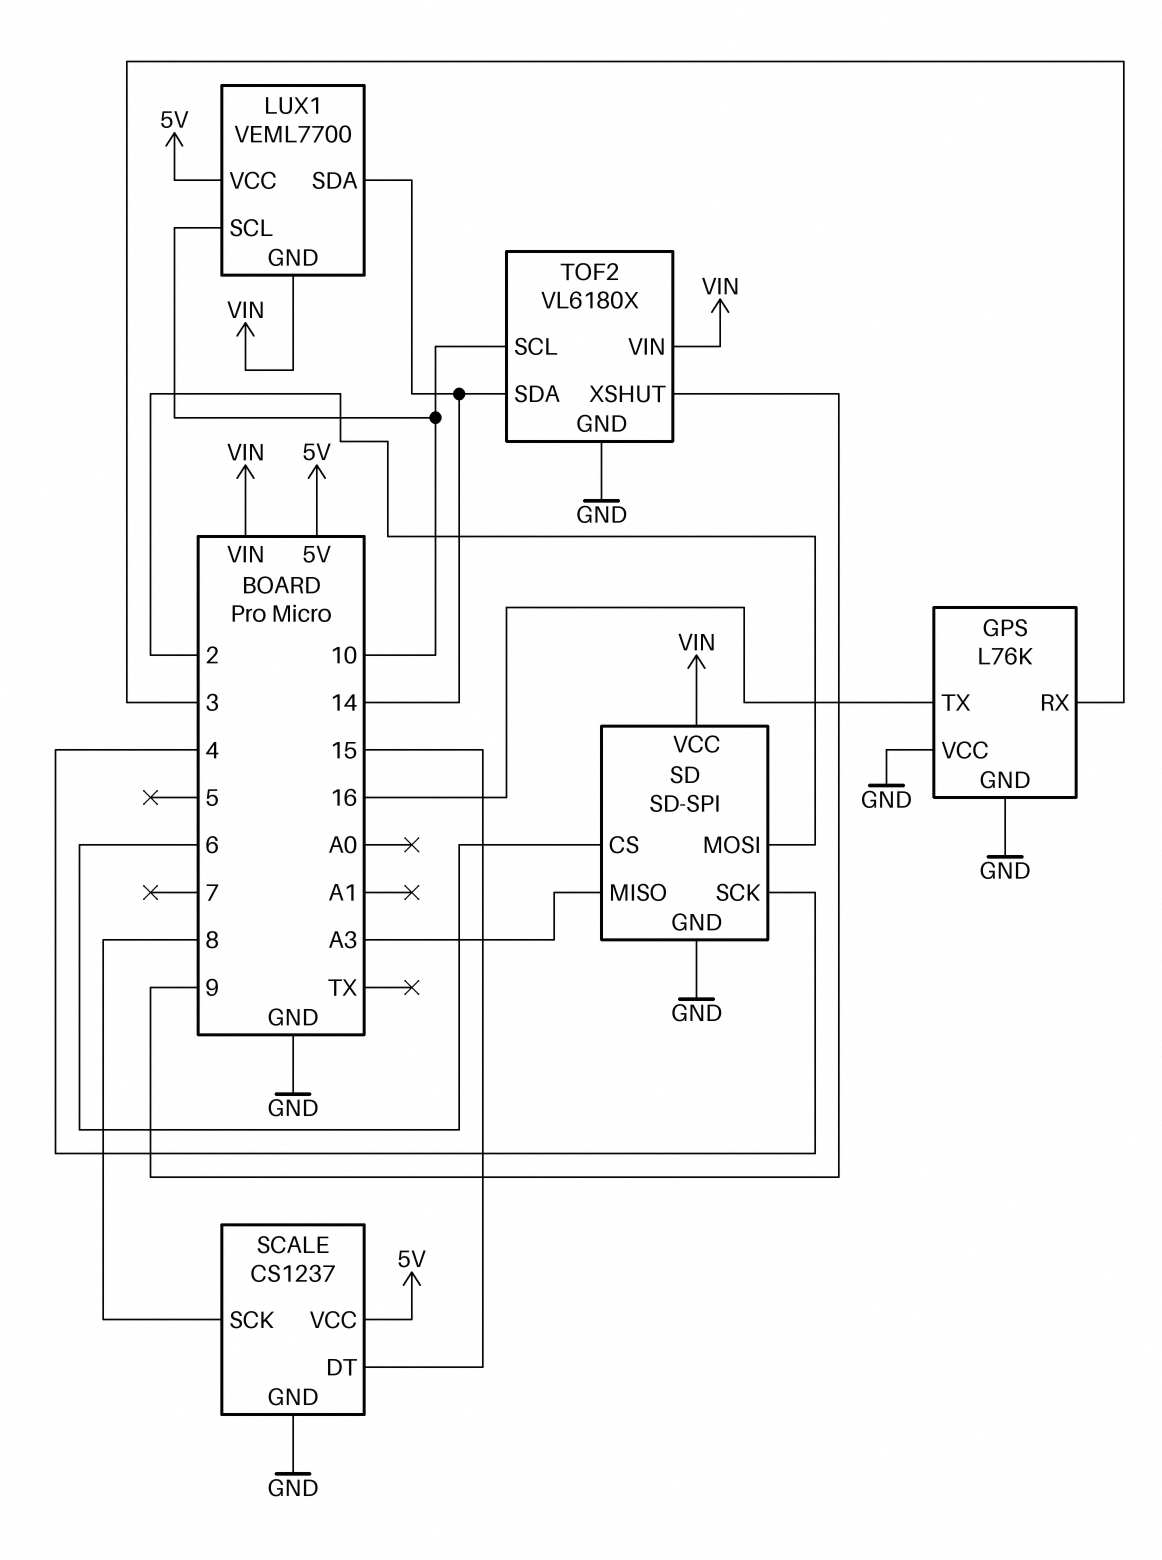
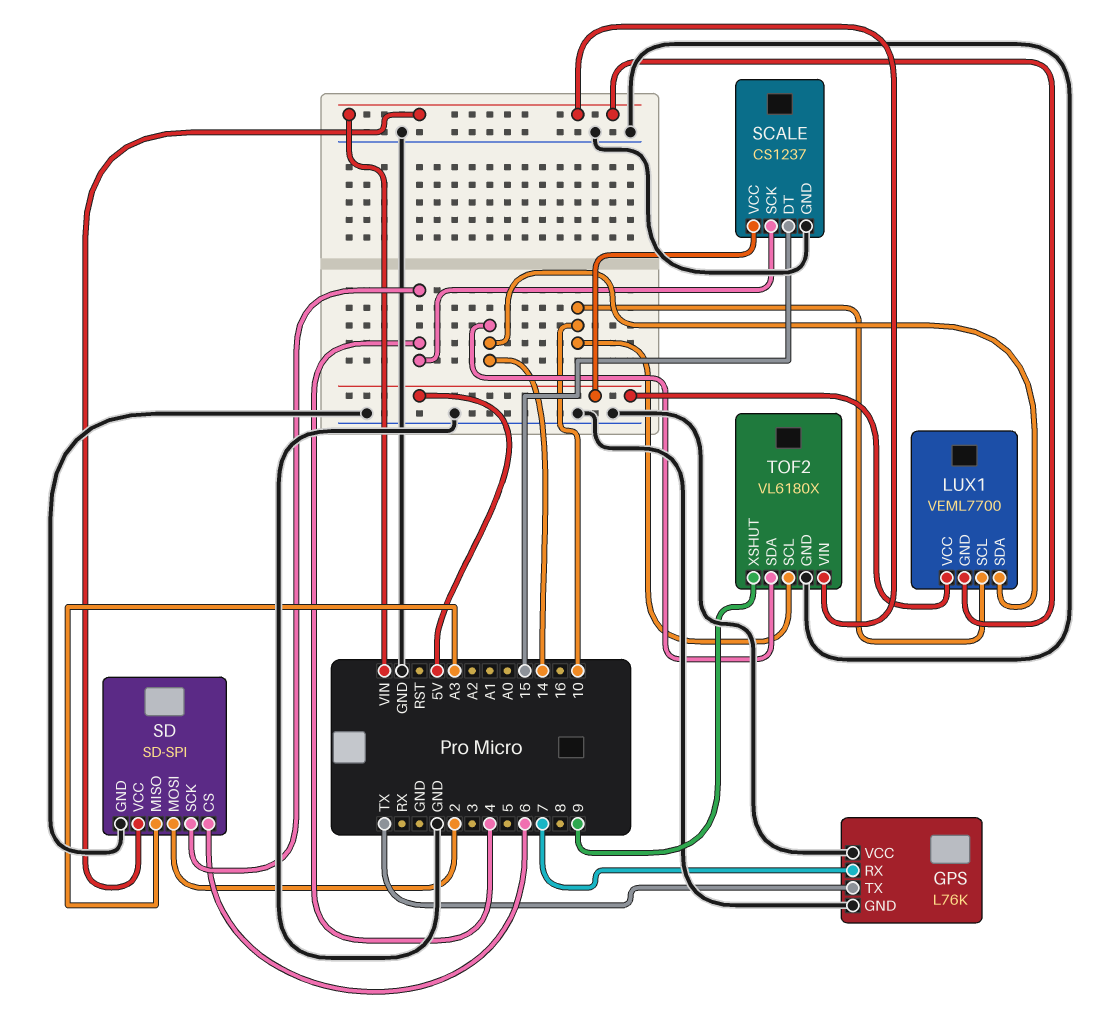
GPS pin RX: 3 -> 7
GPS pin TX: 16 -> TX
SCALE pin SCK: 8 -> 4

